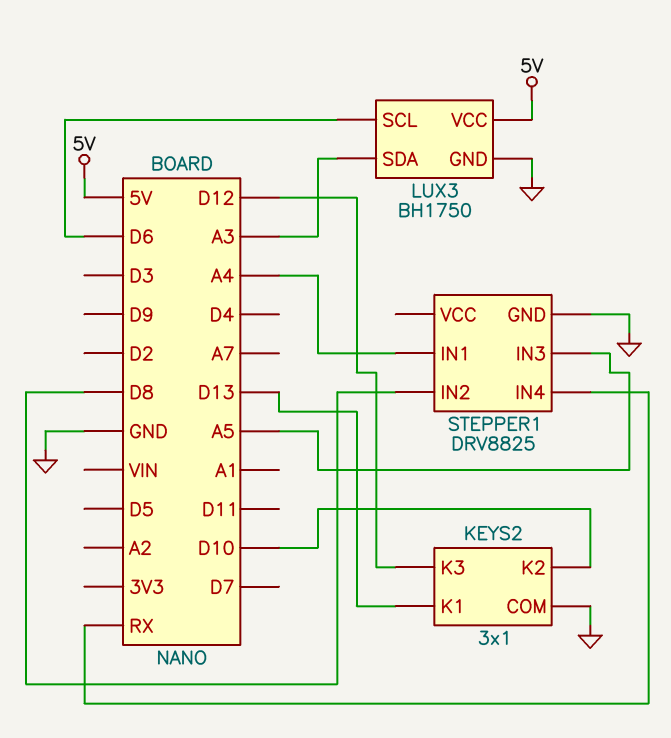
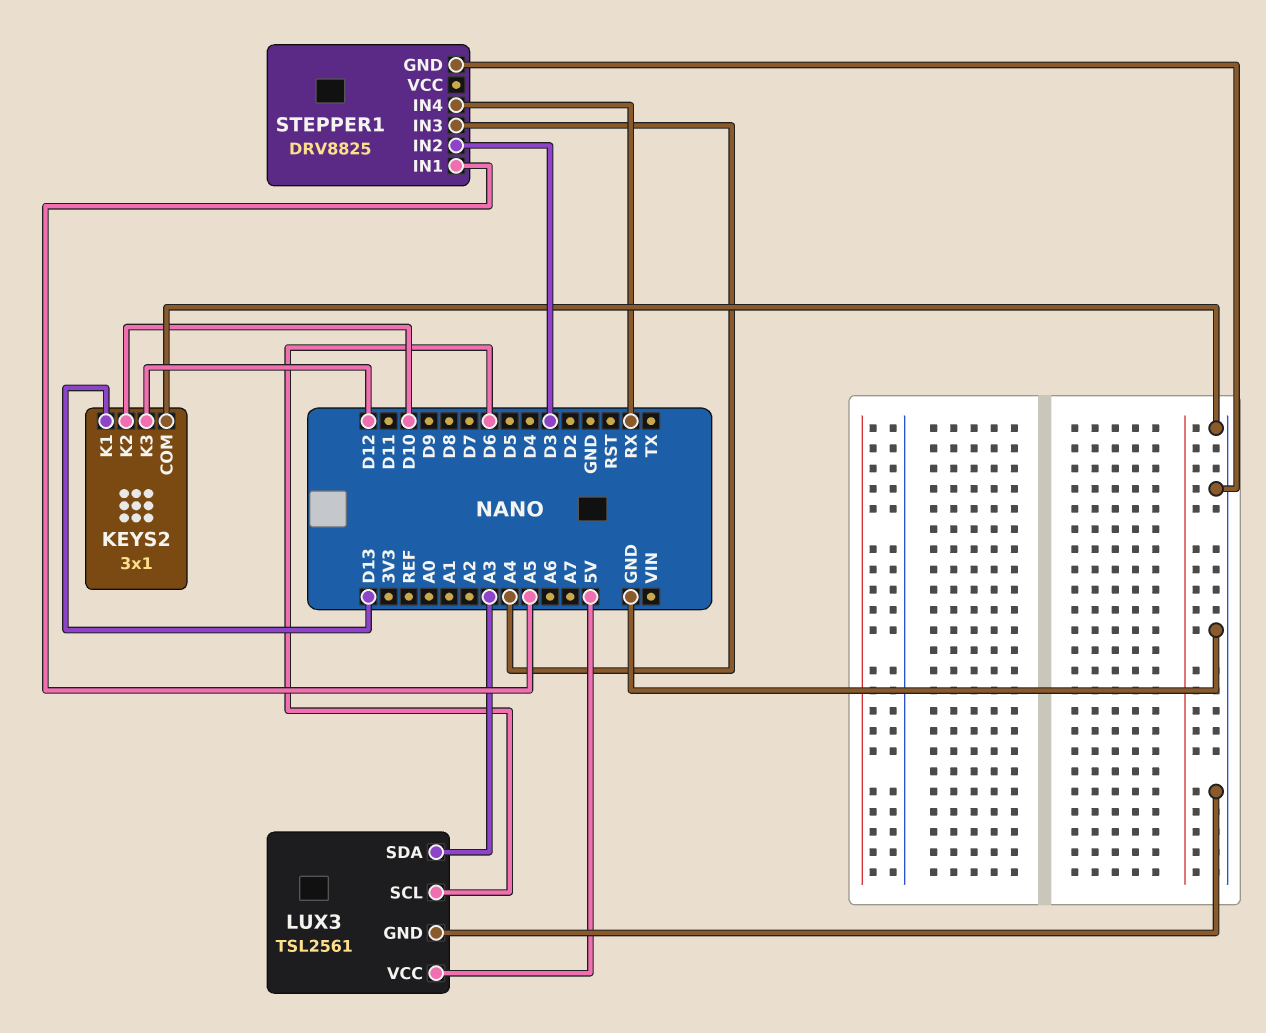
LUX3: BH1750 -> TSL2561
STEPPER1 pin IN1: A4 -> A5
STEPPER1 pin IN2: D8 -> D3
STEPPER1 pin IN3: A5 -> A4

